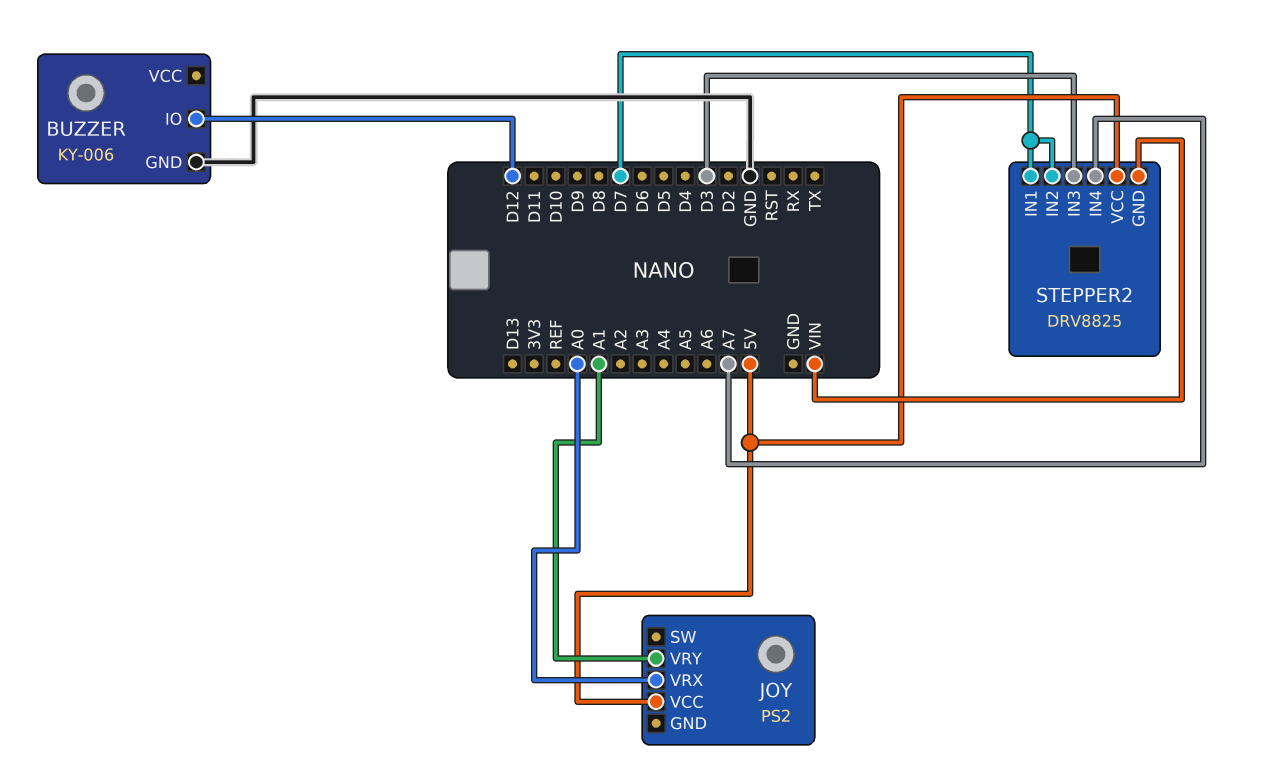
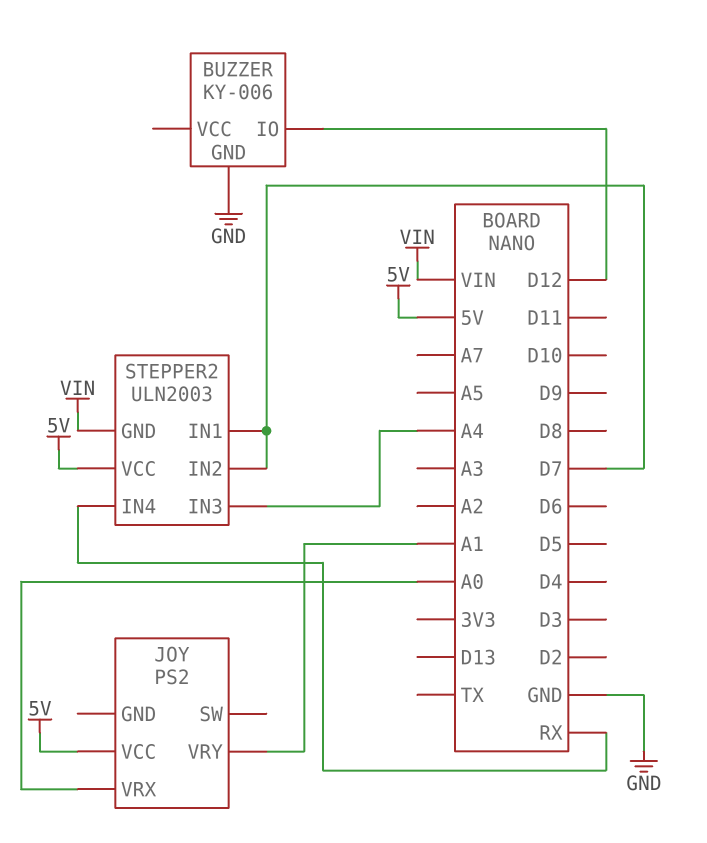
STEPPER2: DRV8825 -> ULN2003
STEPPER2 pin IN3: D3 -> A4
STEPPER2 pin IN4: A7 -> RX

